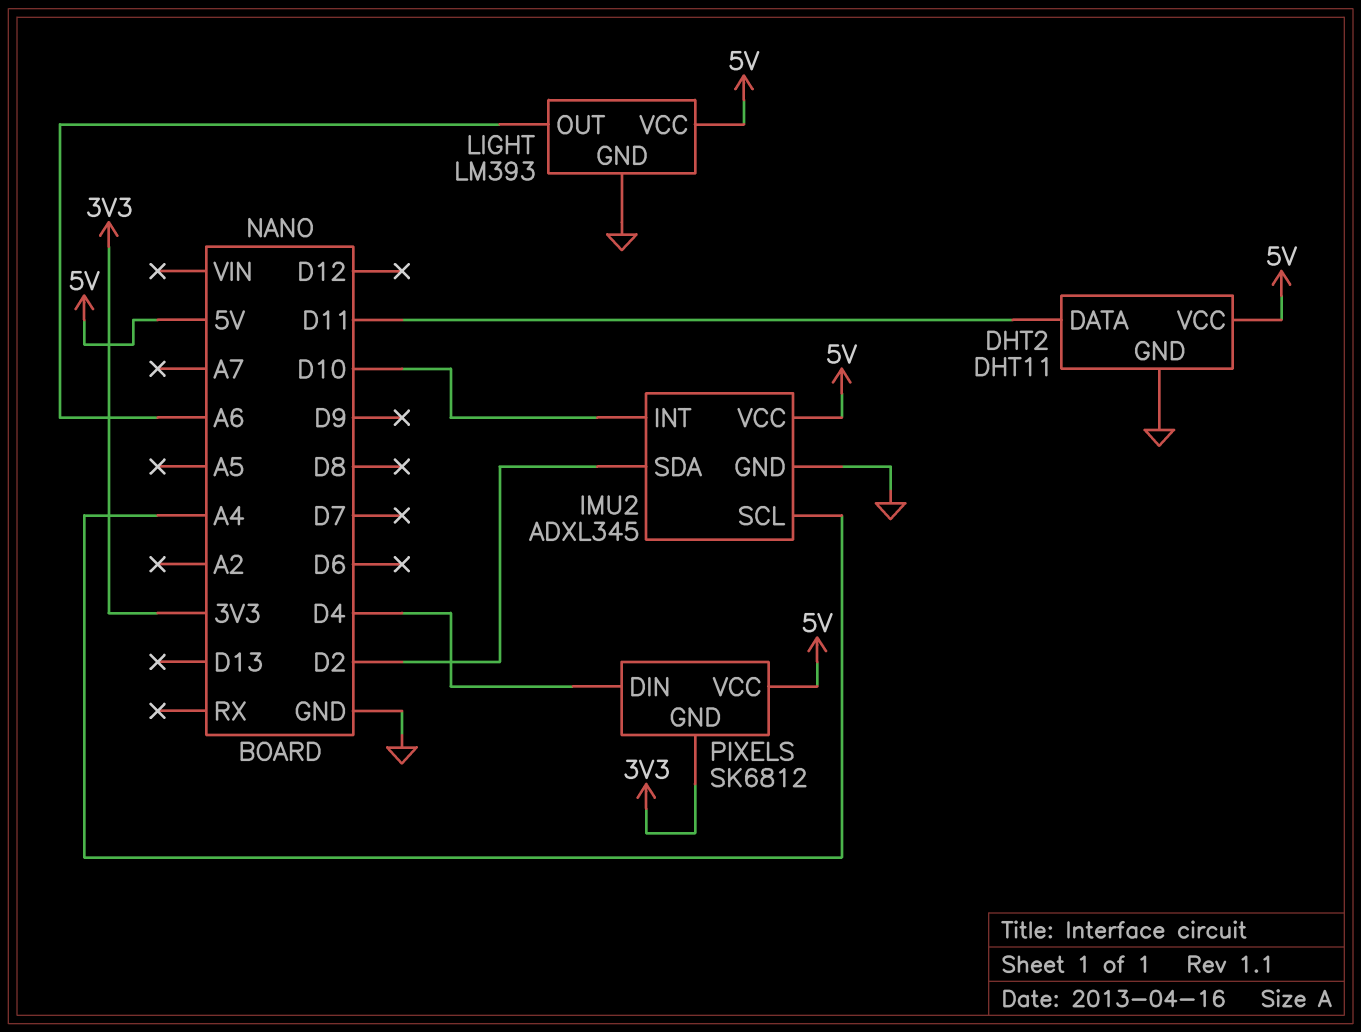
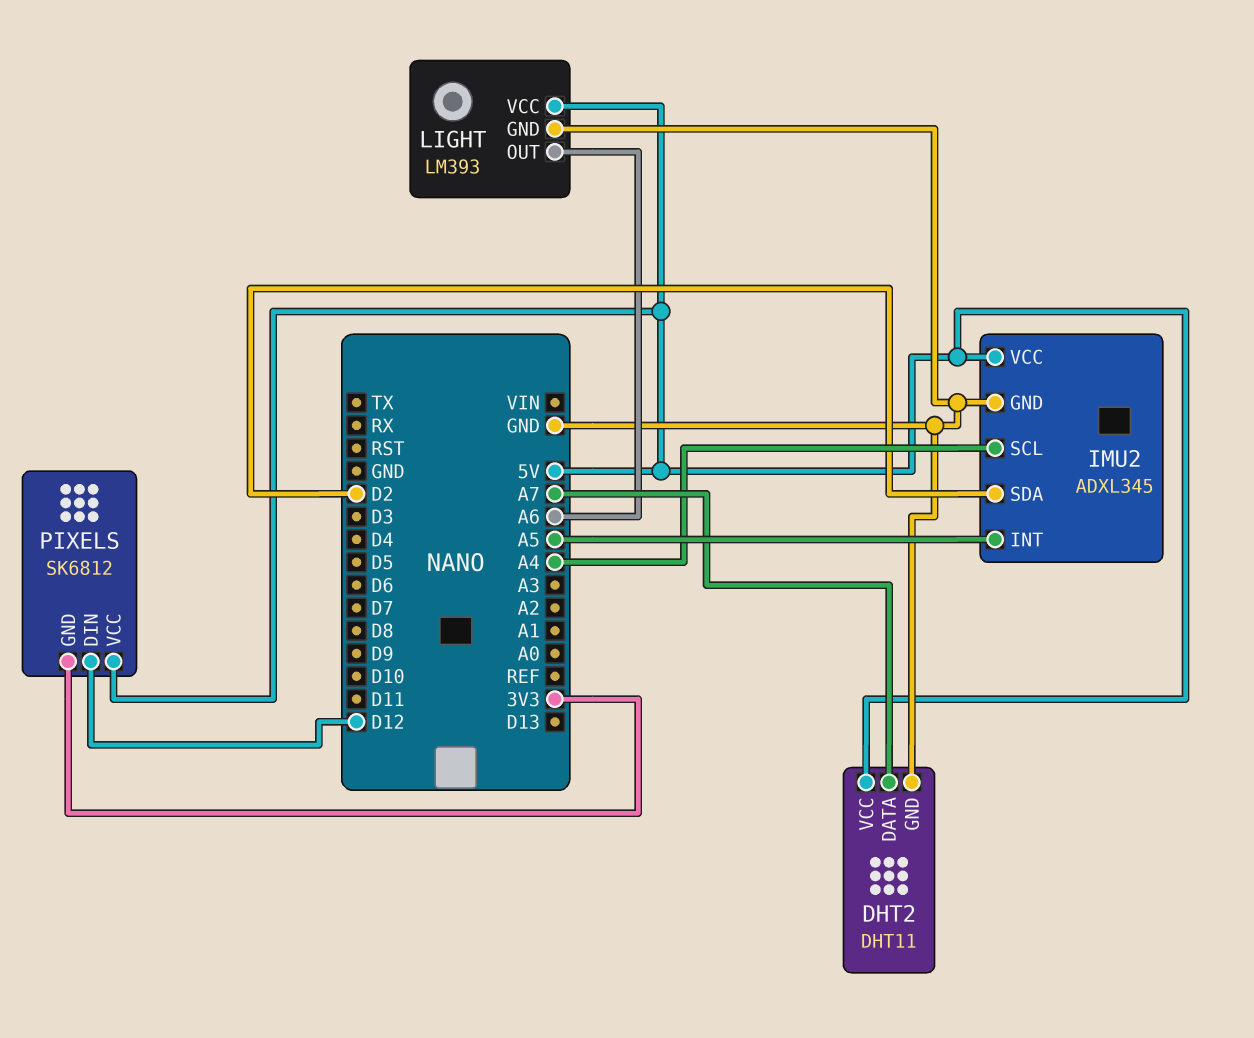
DHT2 pin DATA: D11 -> A7
IMU2 pin INT: D10 -> A5
PIXELS pin DIN: D4 -> D12

